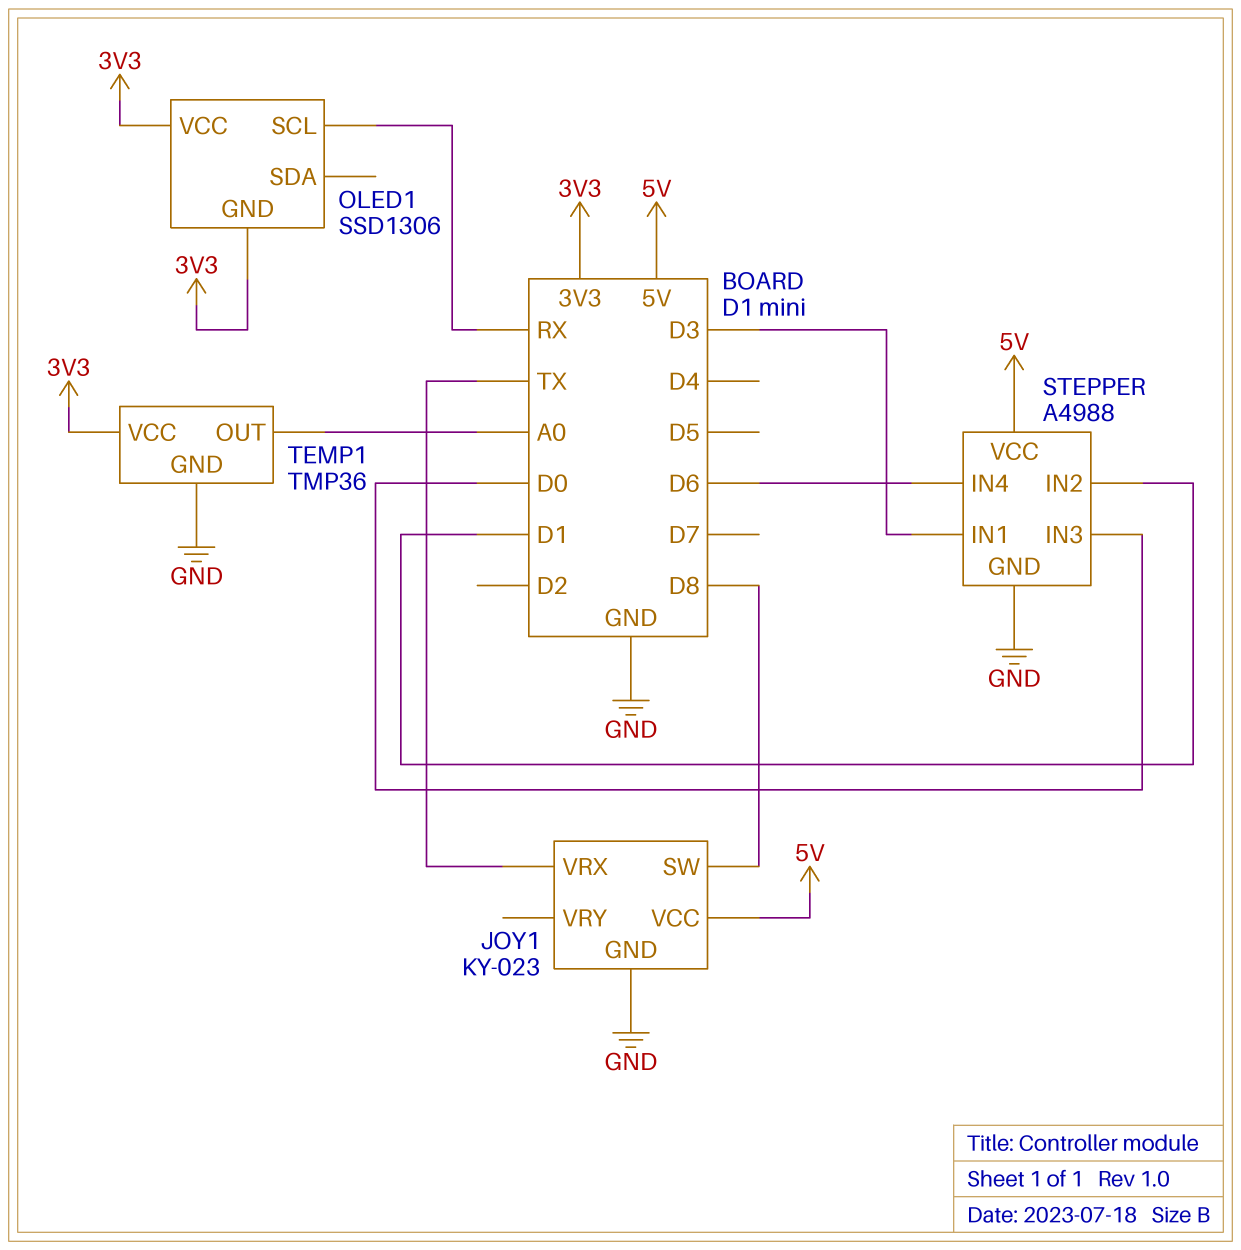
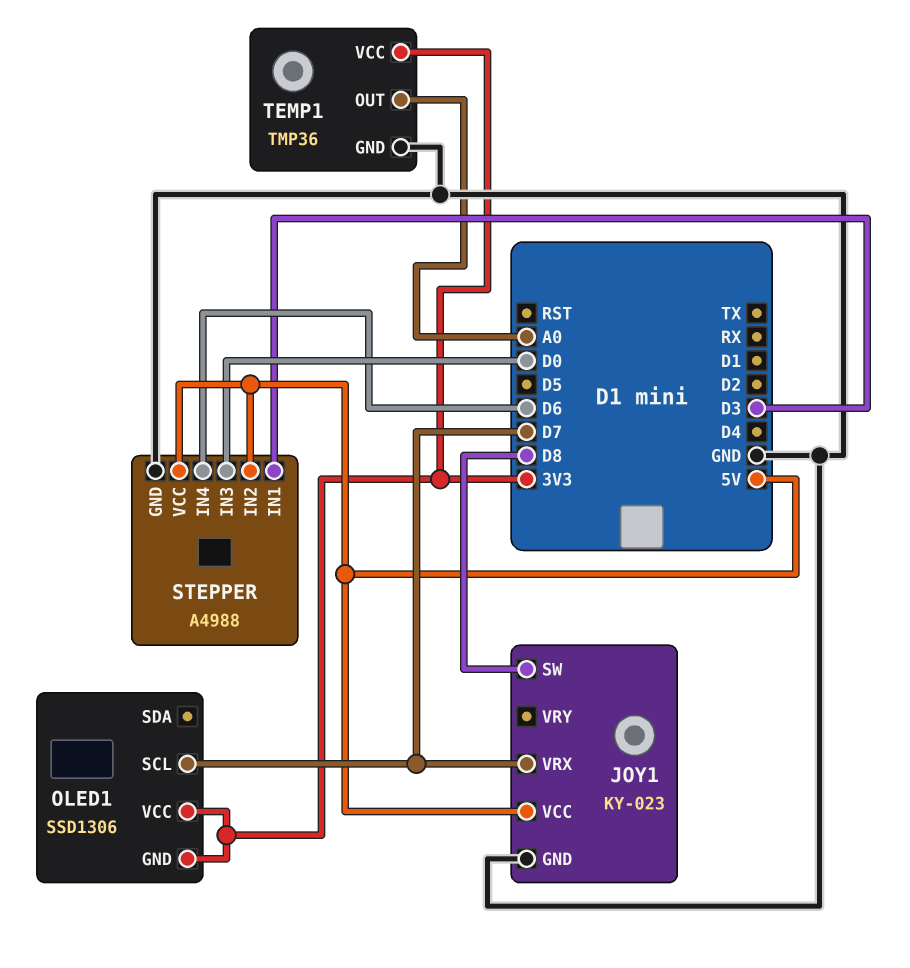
JOY1 pin VRX: TX -> D7
OLED1 pin SCL: RX -> D7
STEPPER pin IN2: D1 -> 5V

